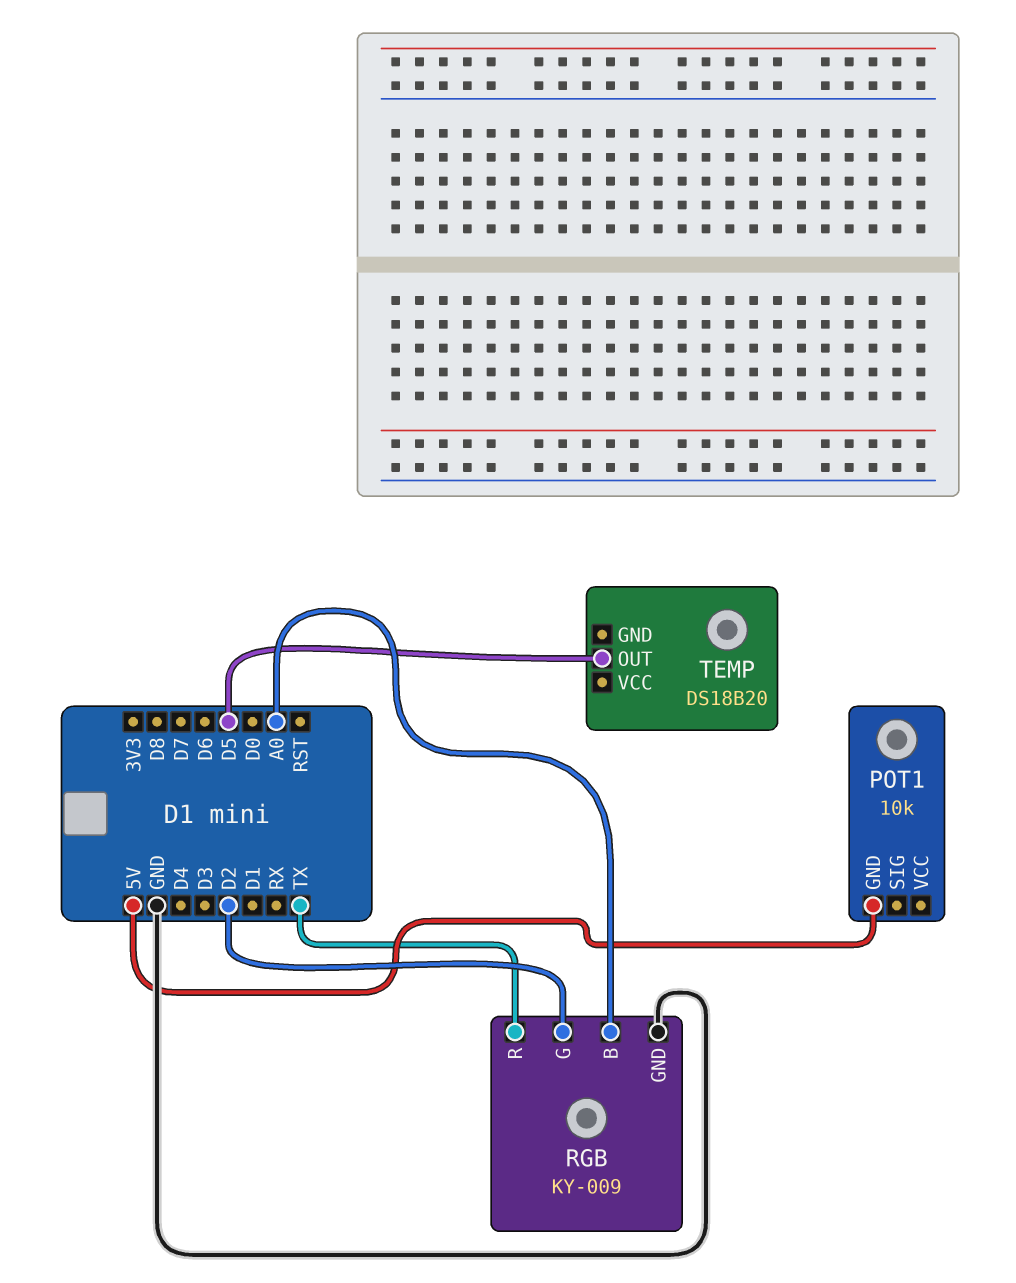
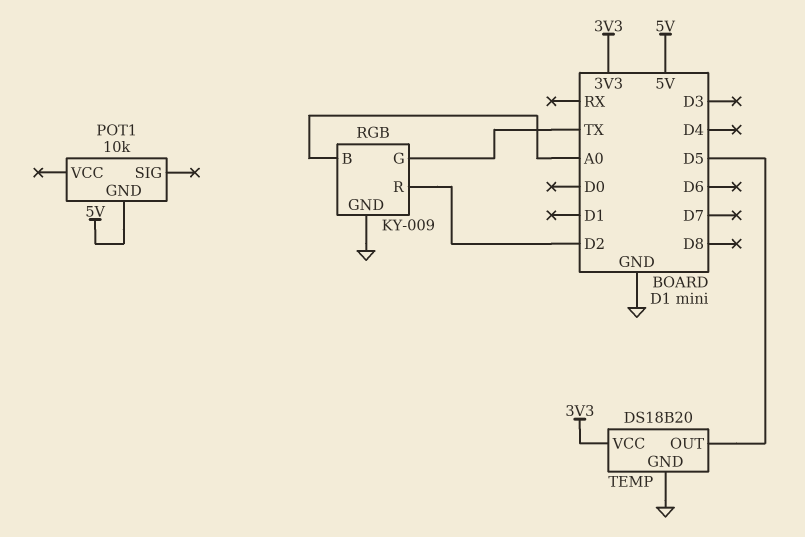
RGB pin G: D2 -> TX
RGB pin R: TX -> D2
TEMP pin GND: none -> GND
TEMP pin VCC: none -> 3V3

